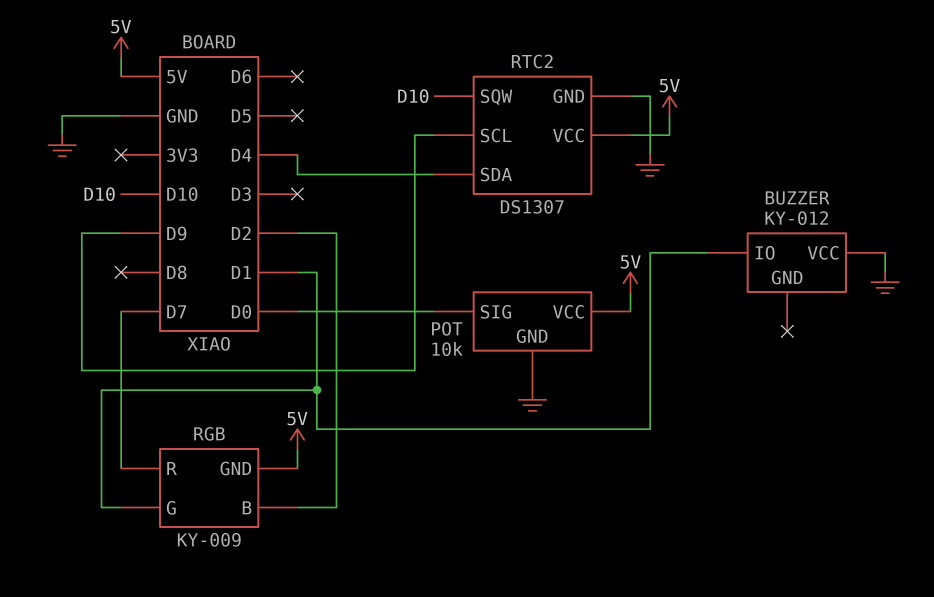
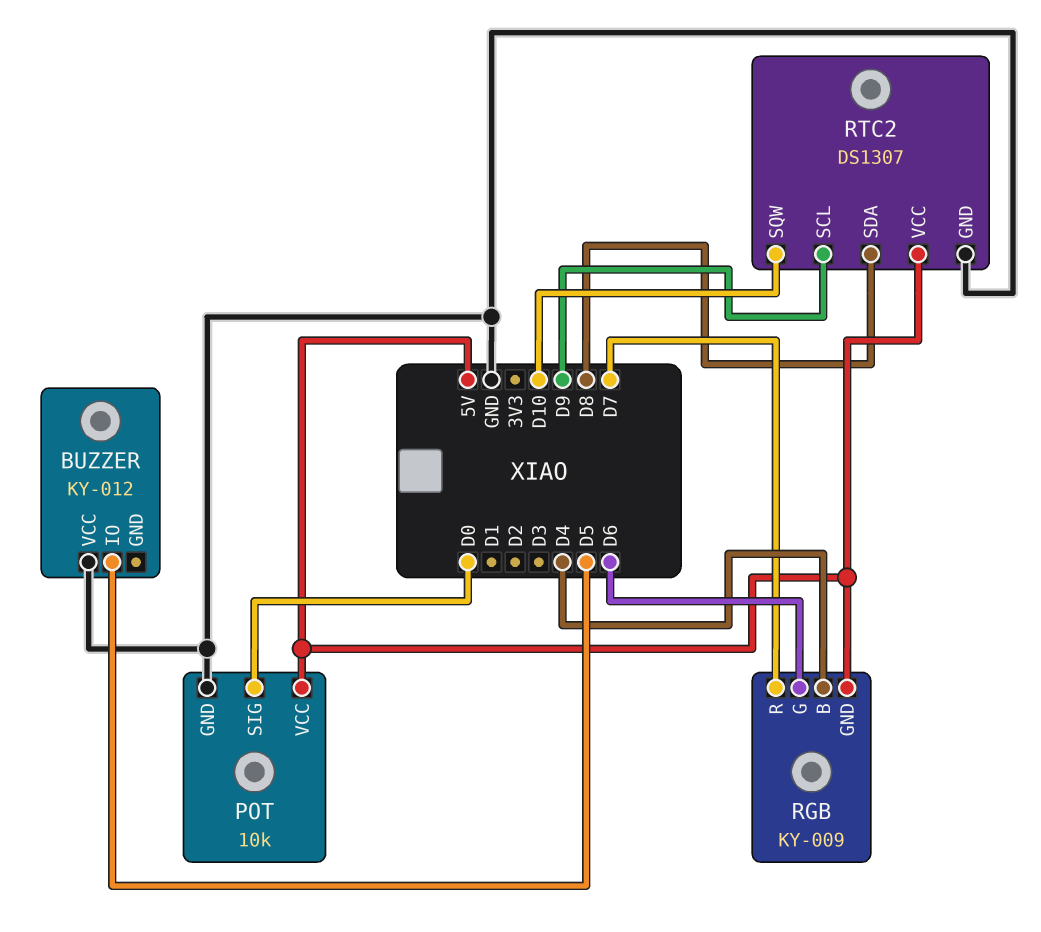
BUZZER pin IO: D1 -> D5
RGB pin B: D2 -> D4
RGB pin G: D1 -> D6
RTC2 pin SDA: D4 -> D8

